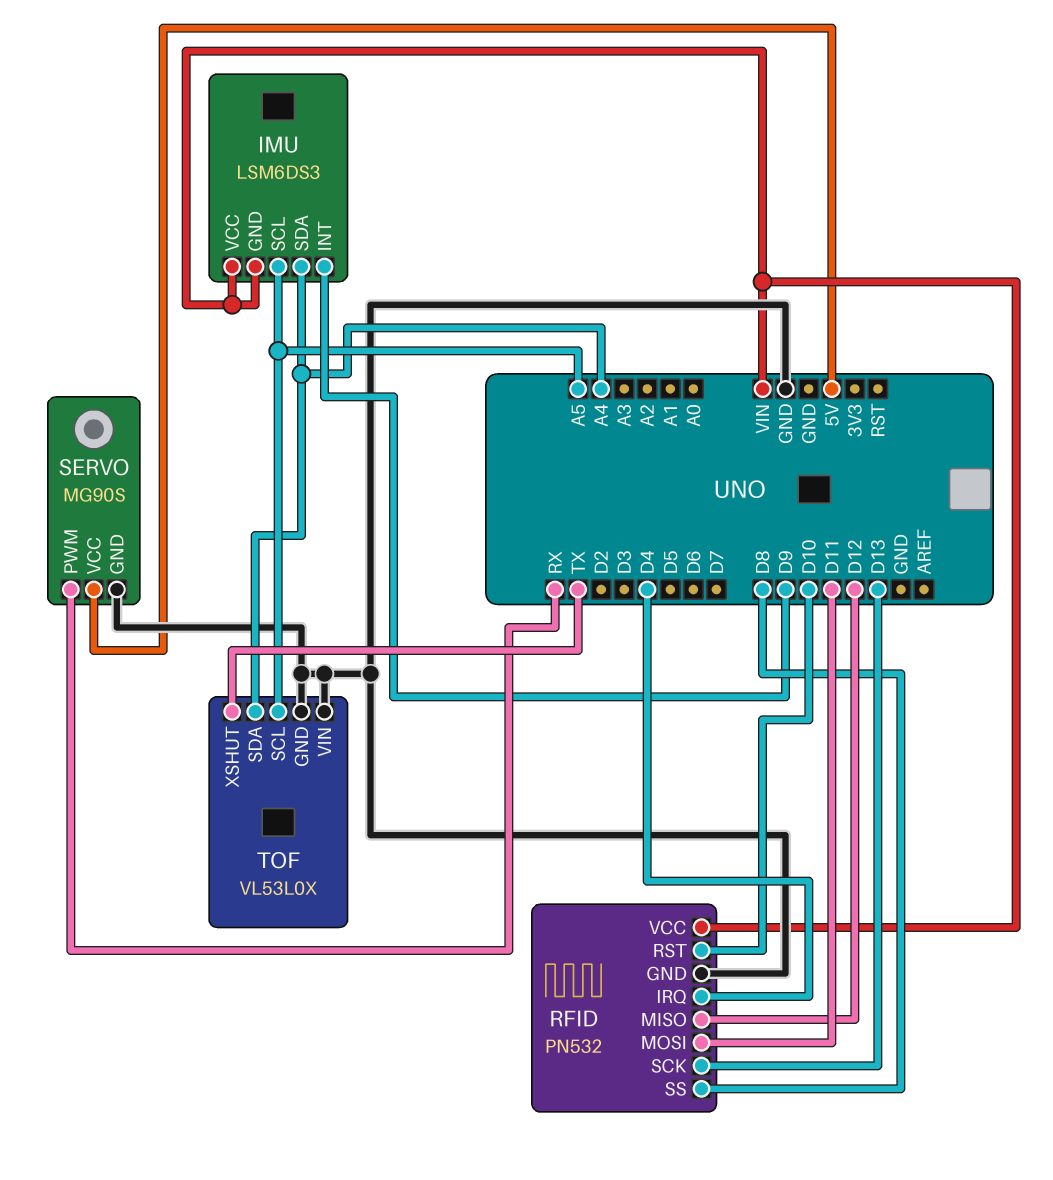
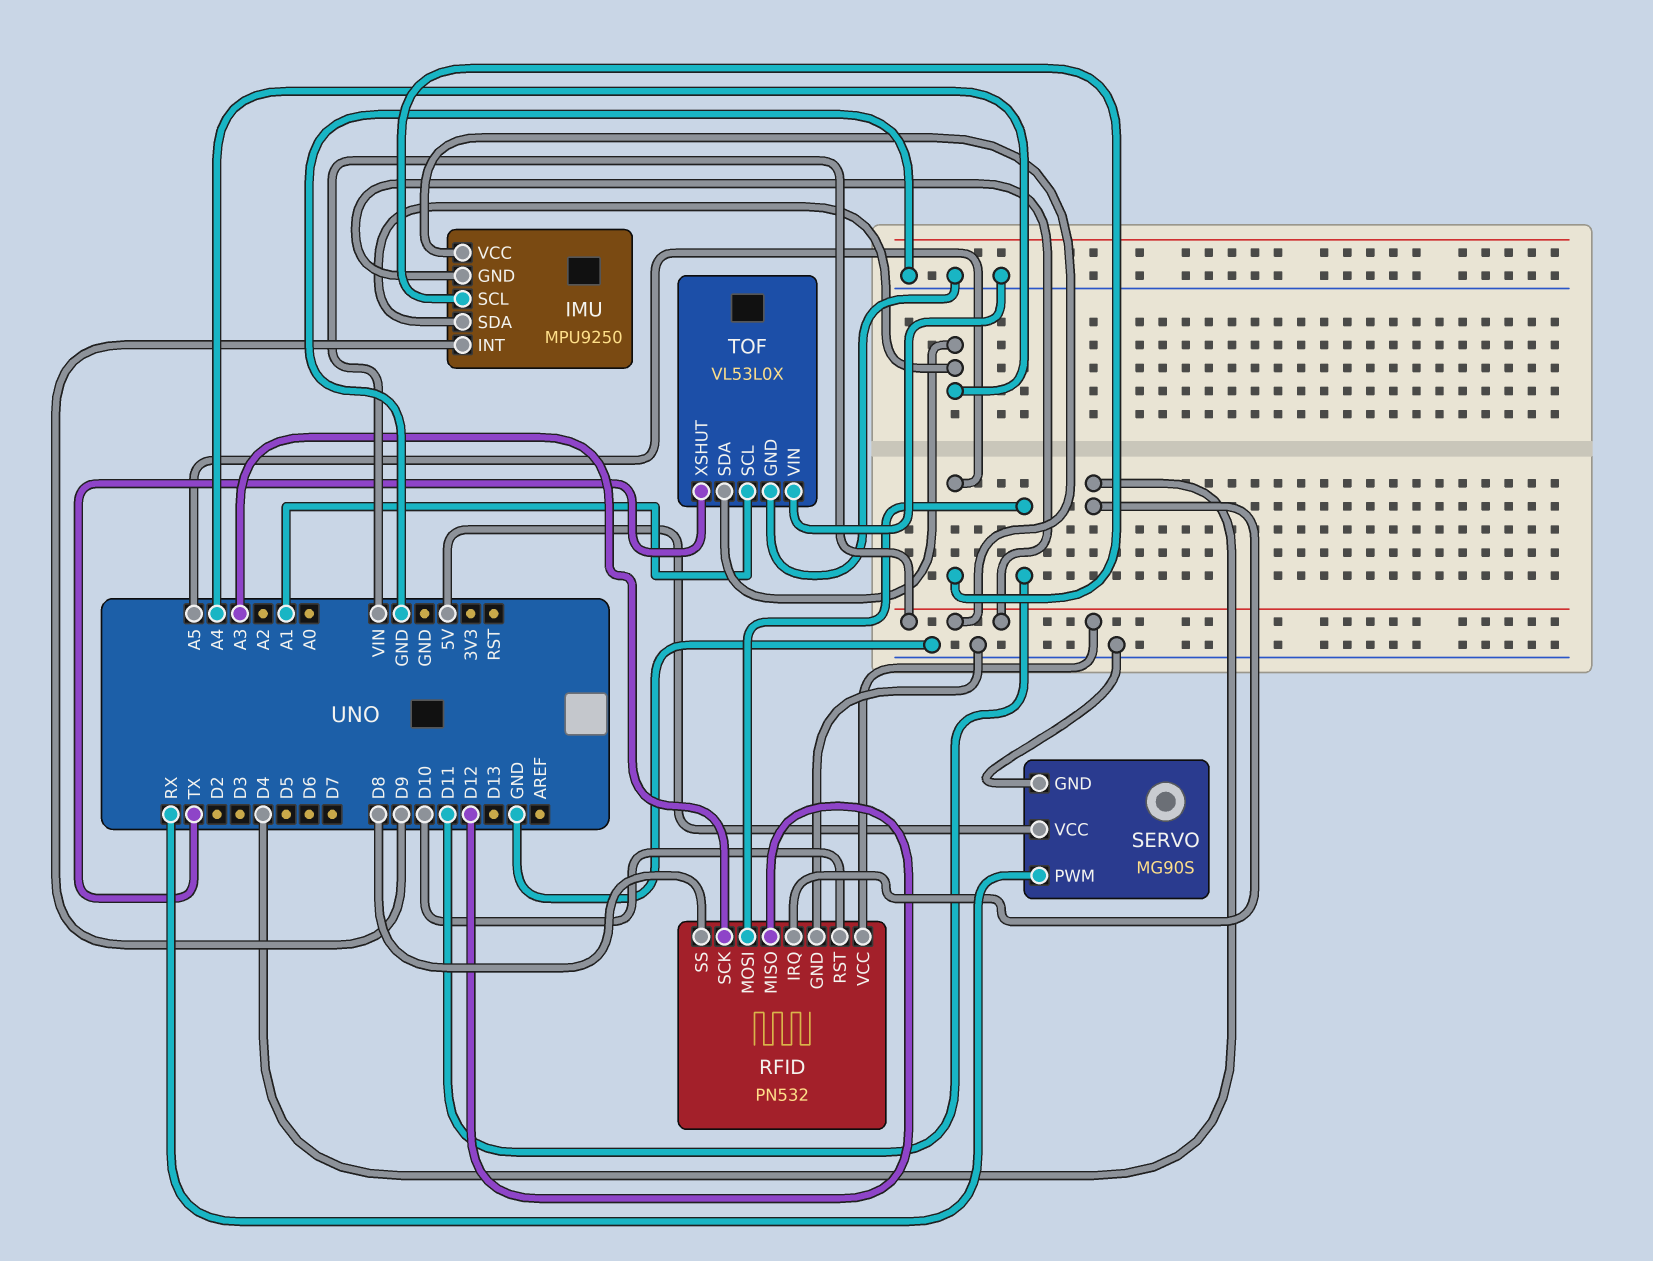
IMU: LSM6DS3 -> MPU9250
RFID pin SCK: D13 -> A3
TOF pin SCL: A5 -> A1

